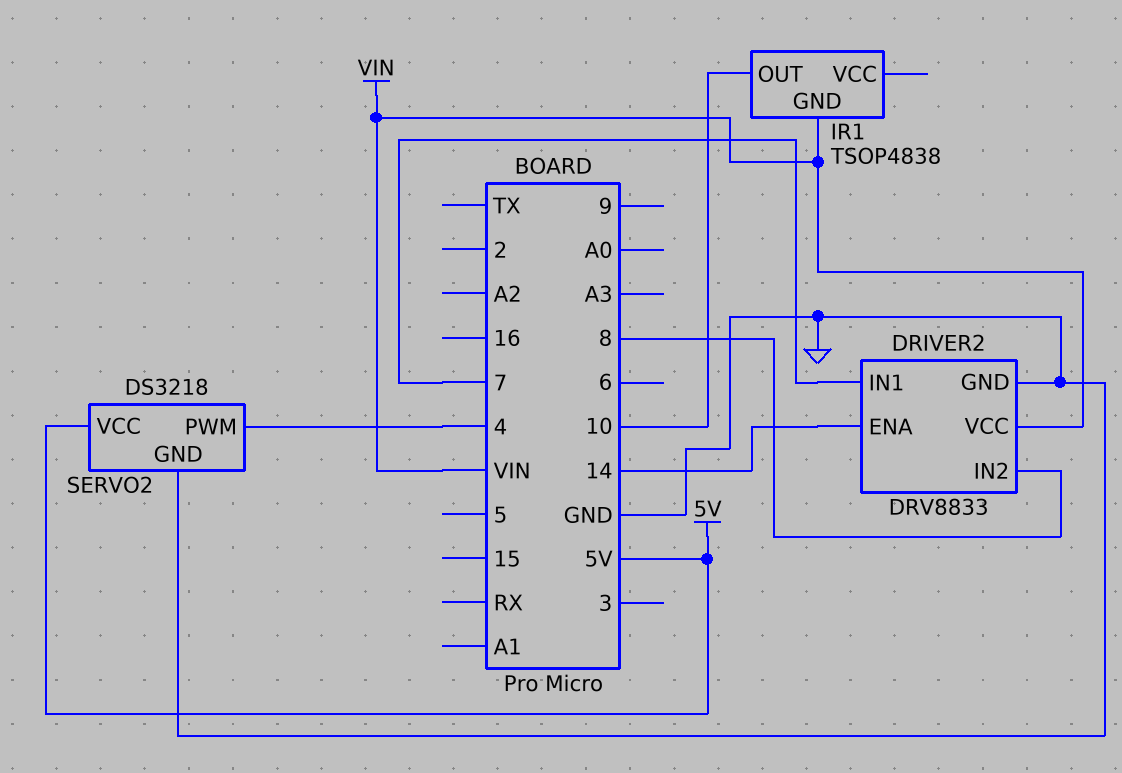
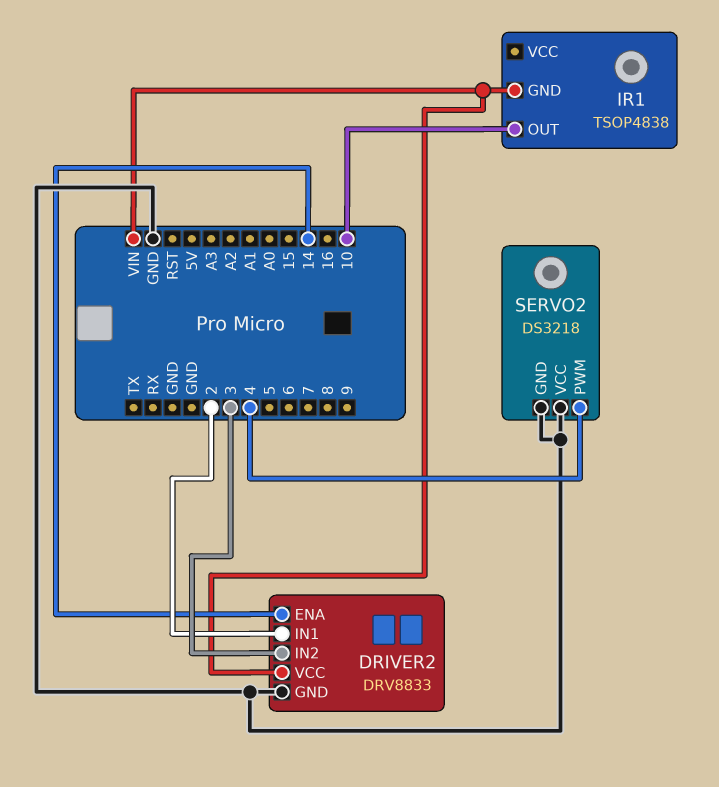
DRIVER2 pin IN1: 7 -> 2
DRIVER2 pin IN2: 8 -> 3
SERVO2 pin VCC: 5V -> GND

